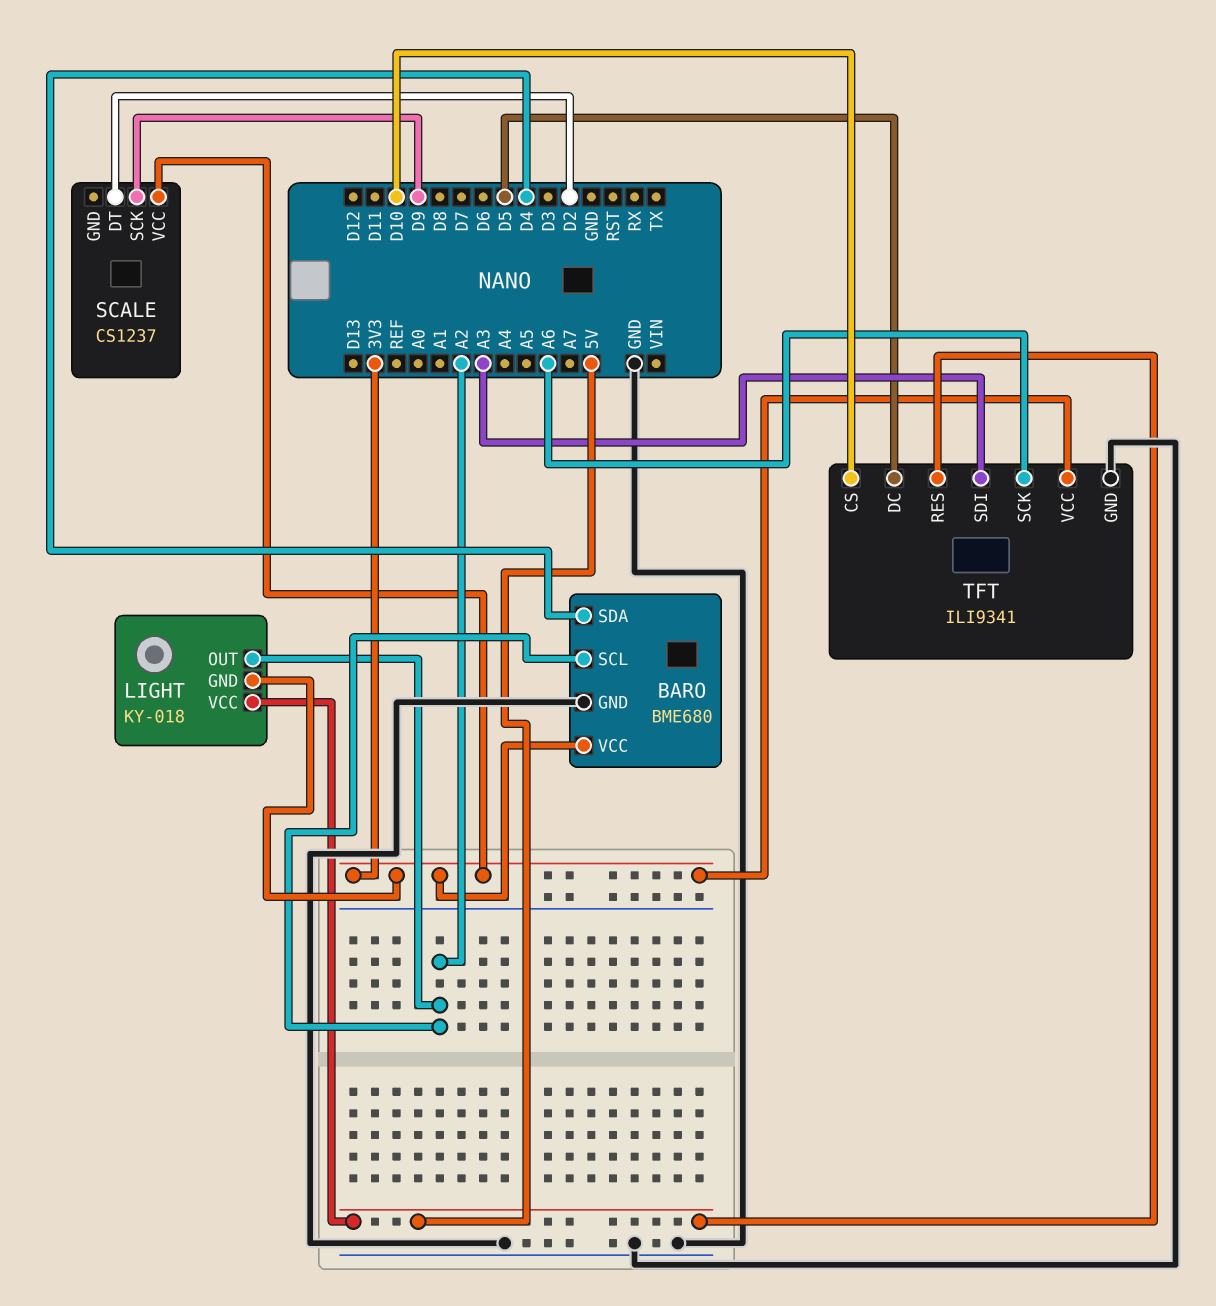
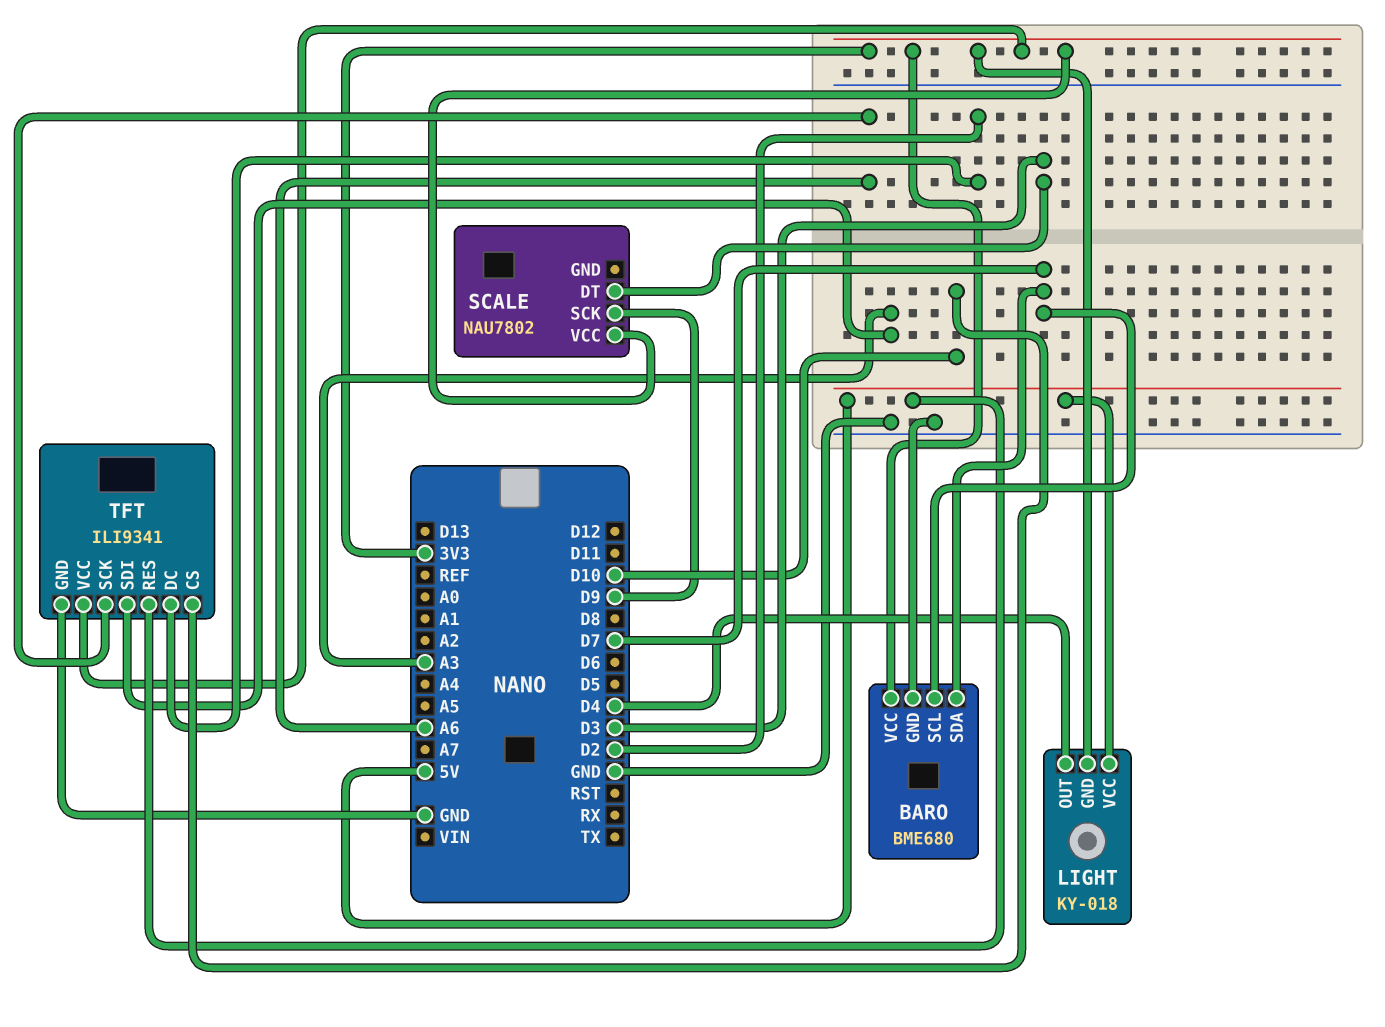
BARO pin SCL: A2 -> D7
BARO pin SDA: D4 -> D7
LIGHT pin OUT: A2 -> D4
SCALE: CS1237 -> NAU7802
SCALE pin DT: D2 -> D3
TFT pin DC: D5 -> D2

